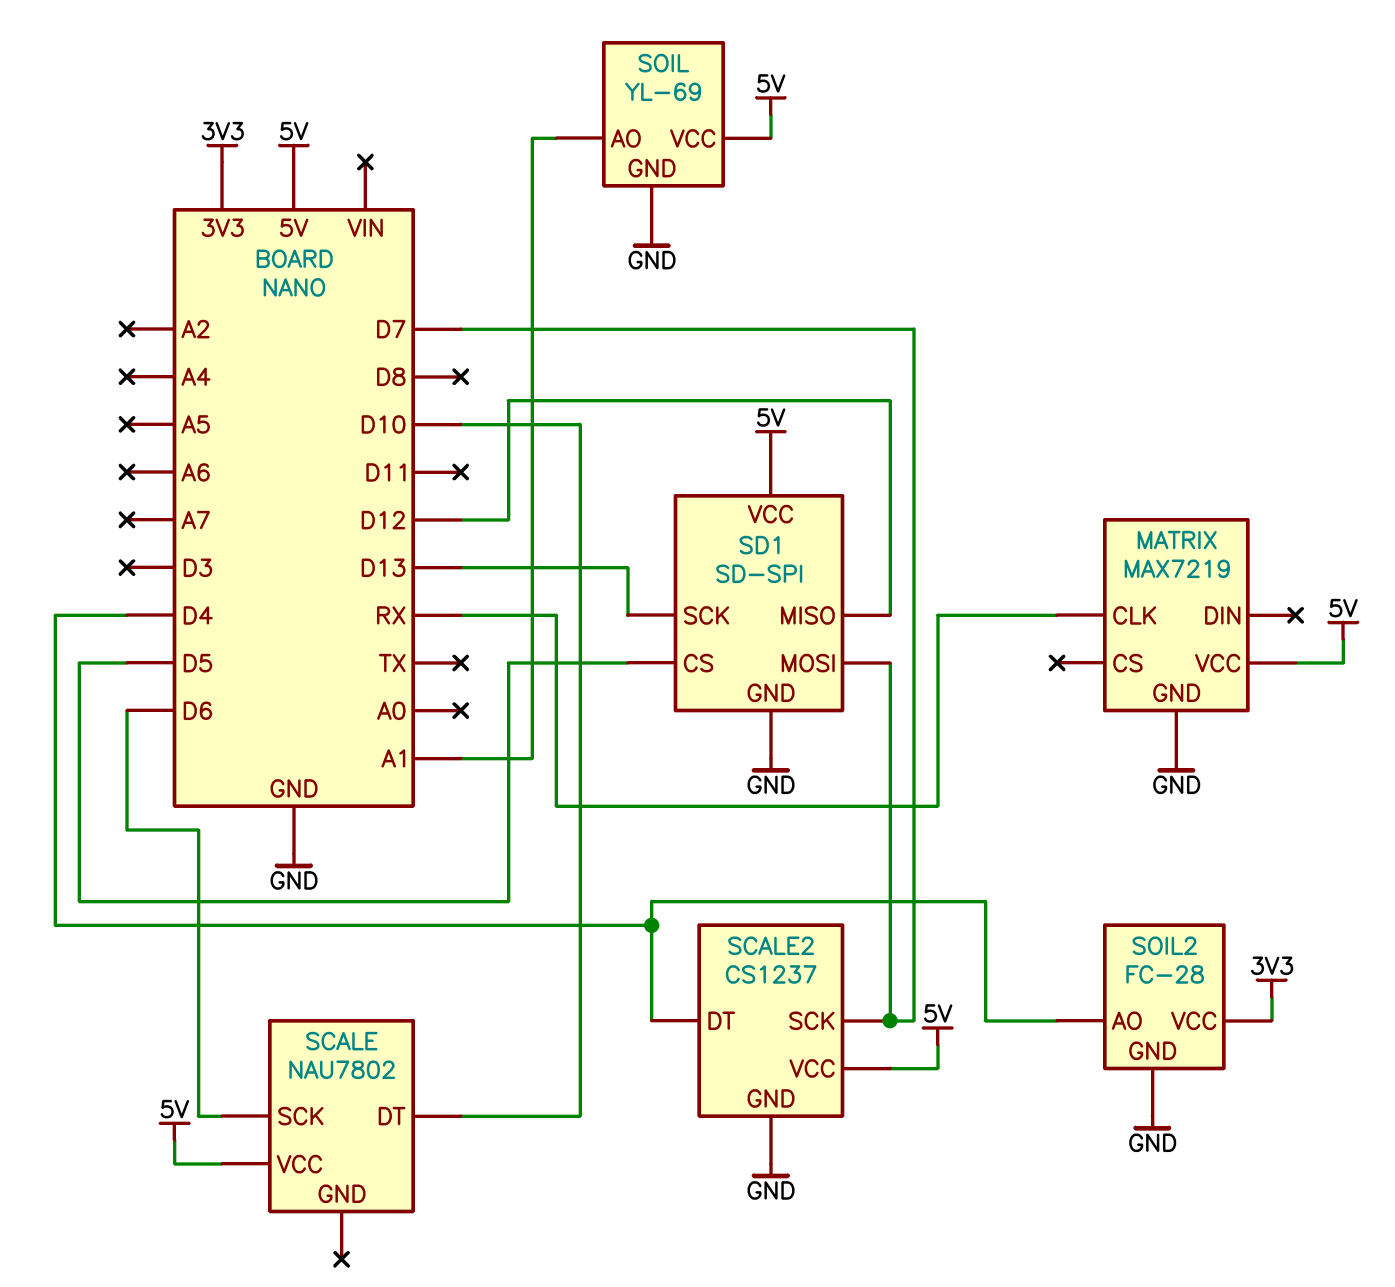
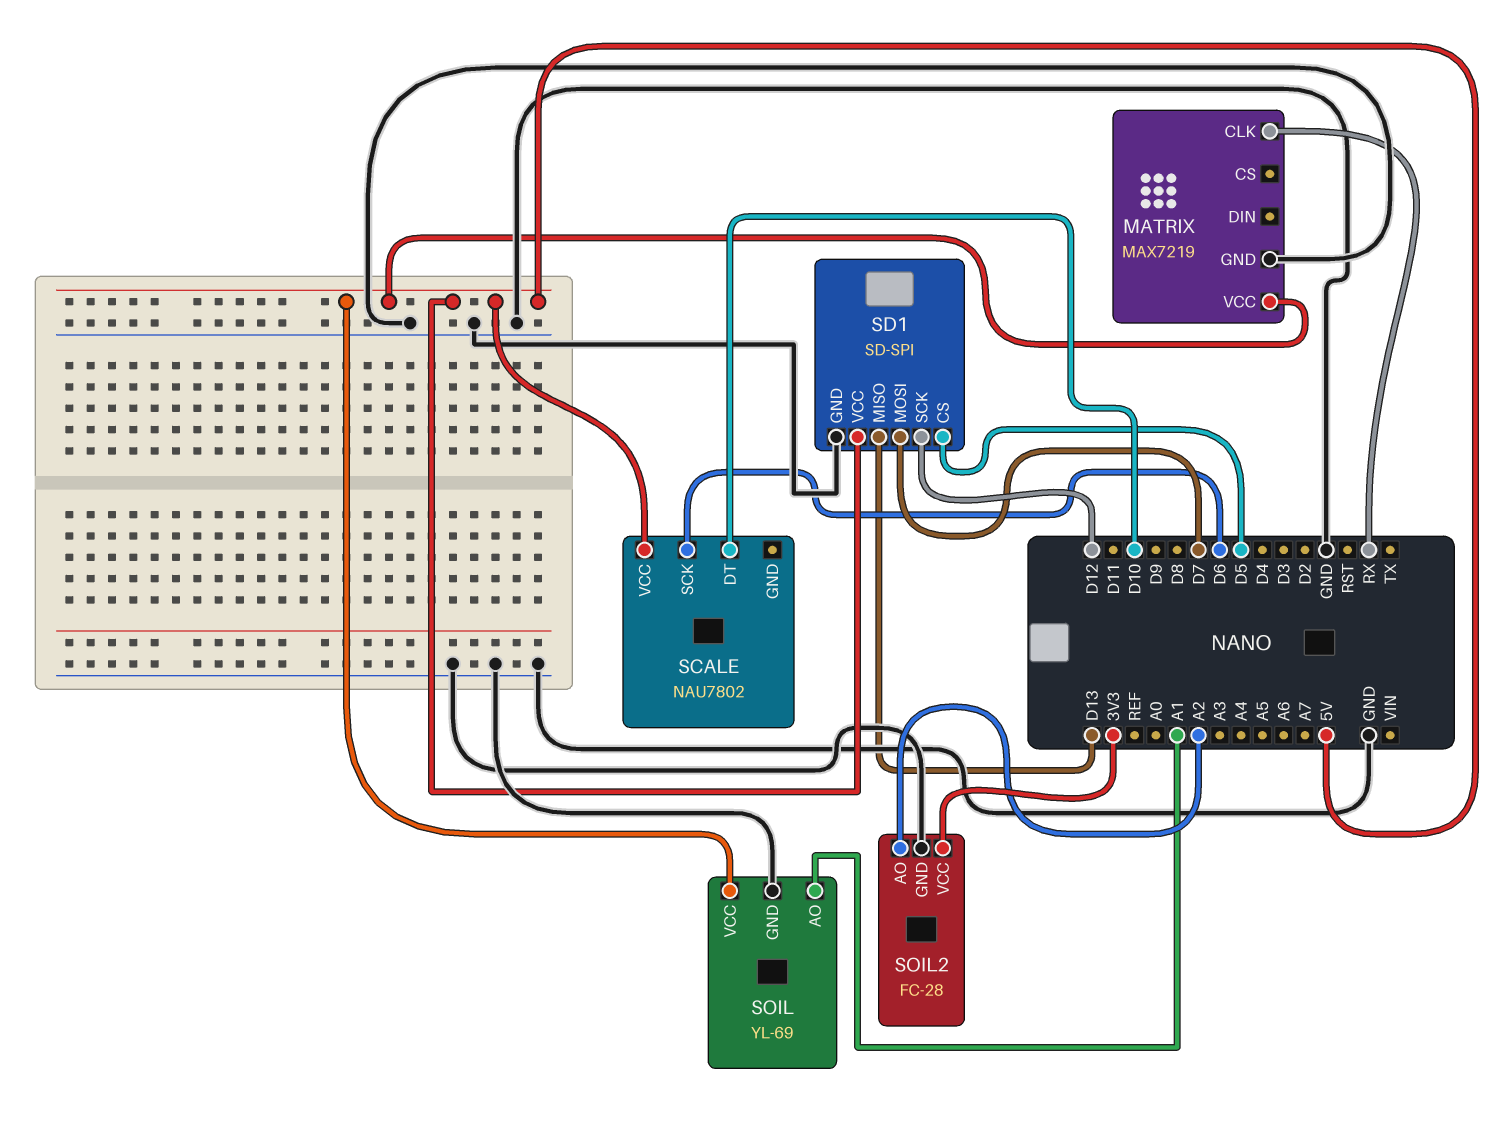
SCALE2: CS1237 -> none
SCALE2 pin DT: D4 -> none
SCALE2 pin GND: GND -> none
SCALE2 pin SCK: D7 -> none
SCALE2 pin VCC: 5V -> none
SD1 pin MISO: D12 -> D13
SD1 pin SCK: D13 -> D12
SOIL2 pin AO: D4 -> A2

